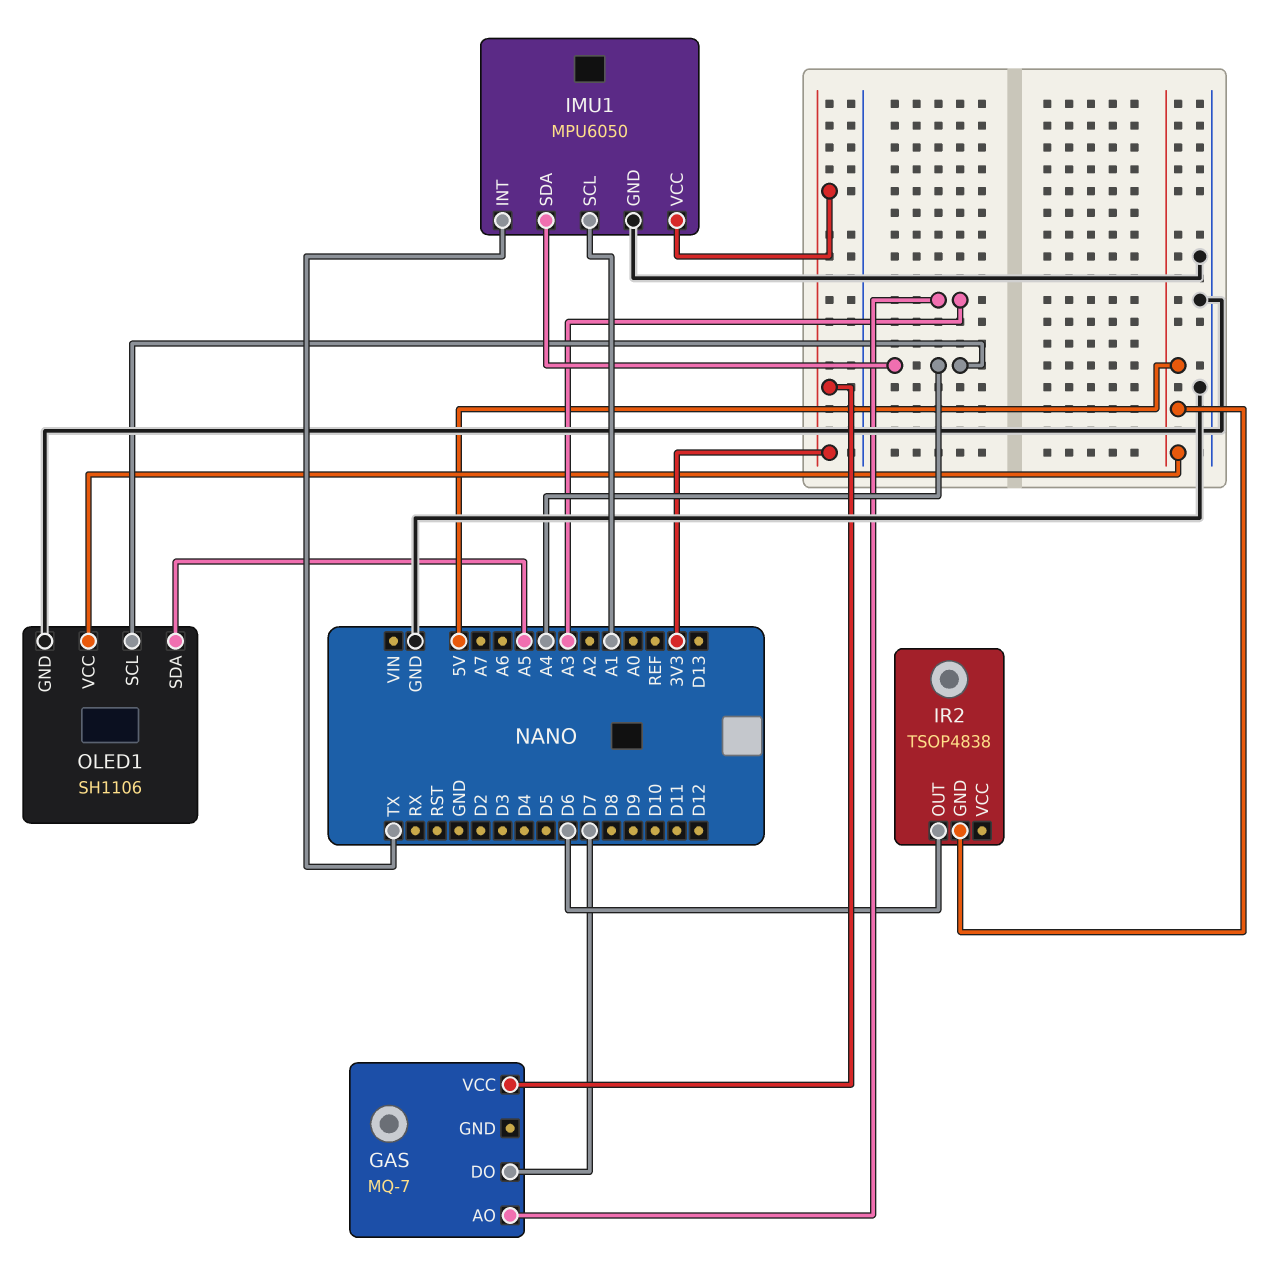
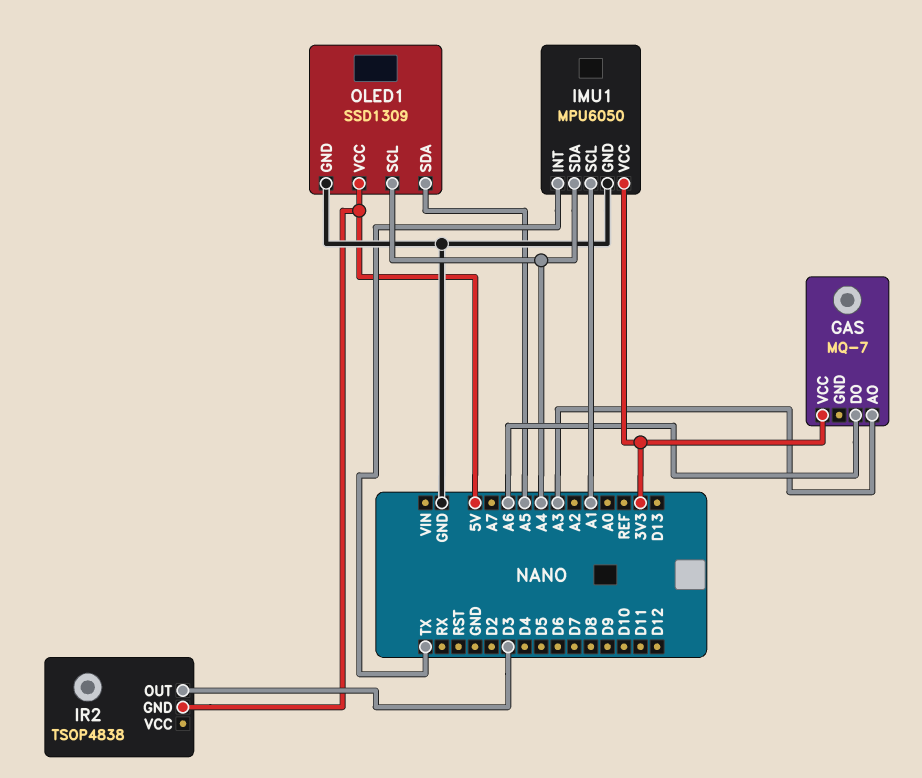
GAS pin DO: D7 -> A6
IR2 pin OUT: D6 -> D3
OLED1: SH1106 -> SSD1309

